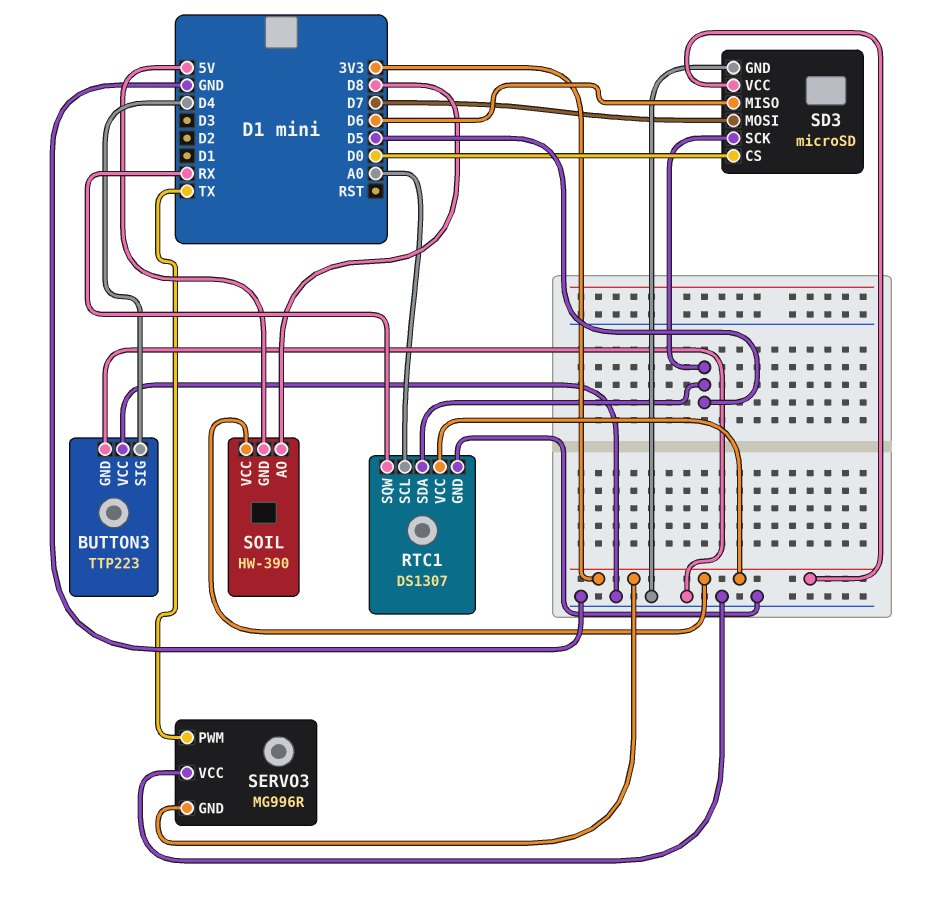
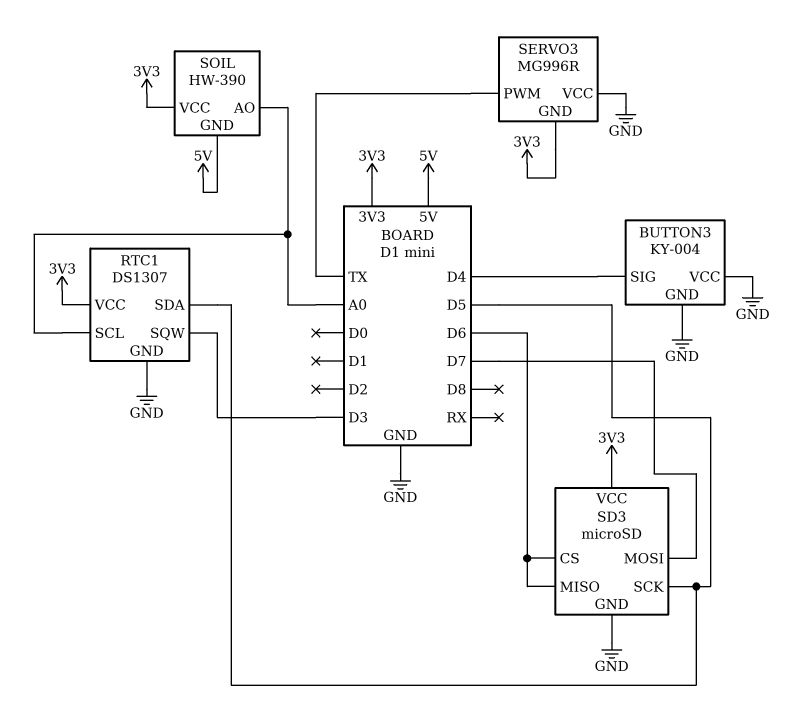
BUTTON3: TTP223 -> KY-004
RTC1 pin SQW: RX -> D3
SD3 pin CS: D0 -> D6
SOIL pin AO: D8 -> A0

